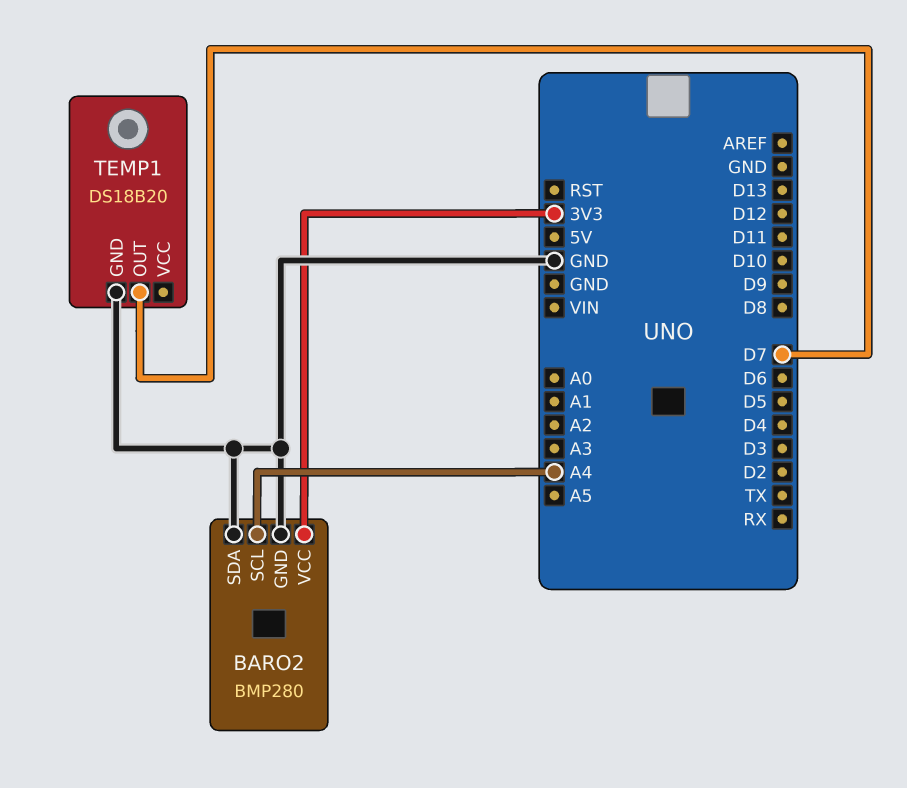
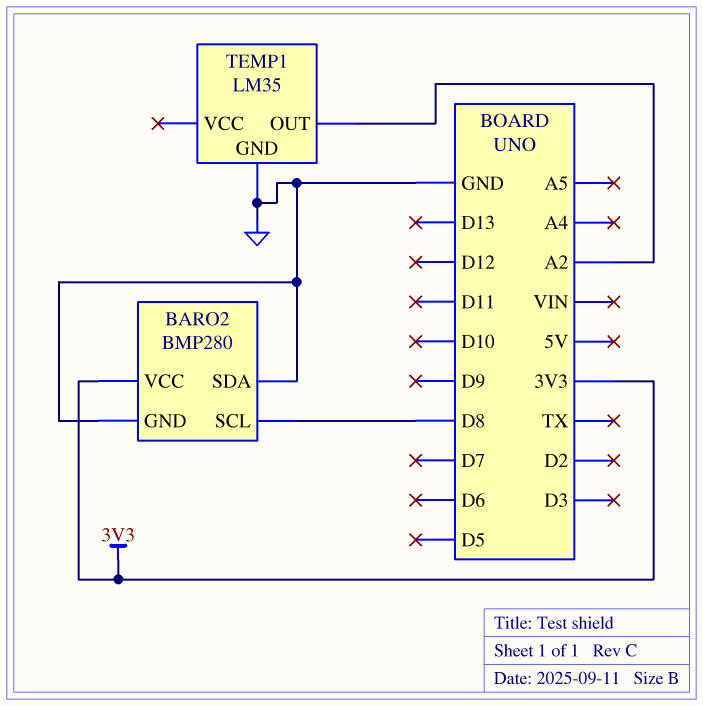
BARO2 pin SCL: A4 -> D8
TEMP1: DS18B20 -> LM35
TEMP1 pin OUT: D7 -> A2

